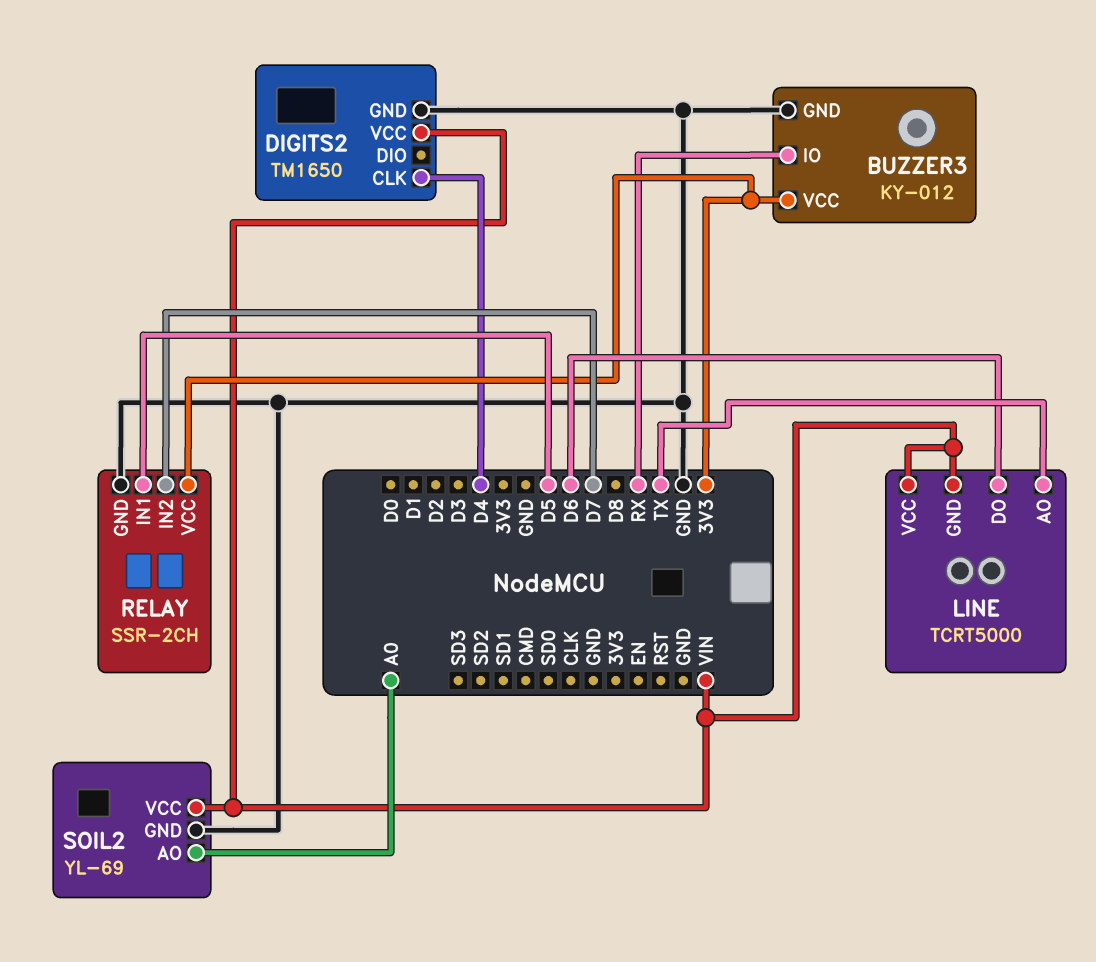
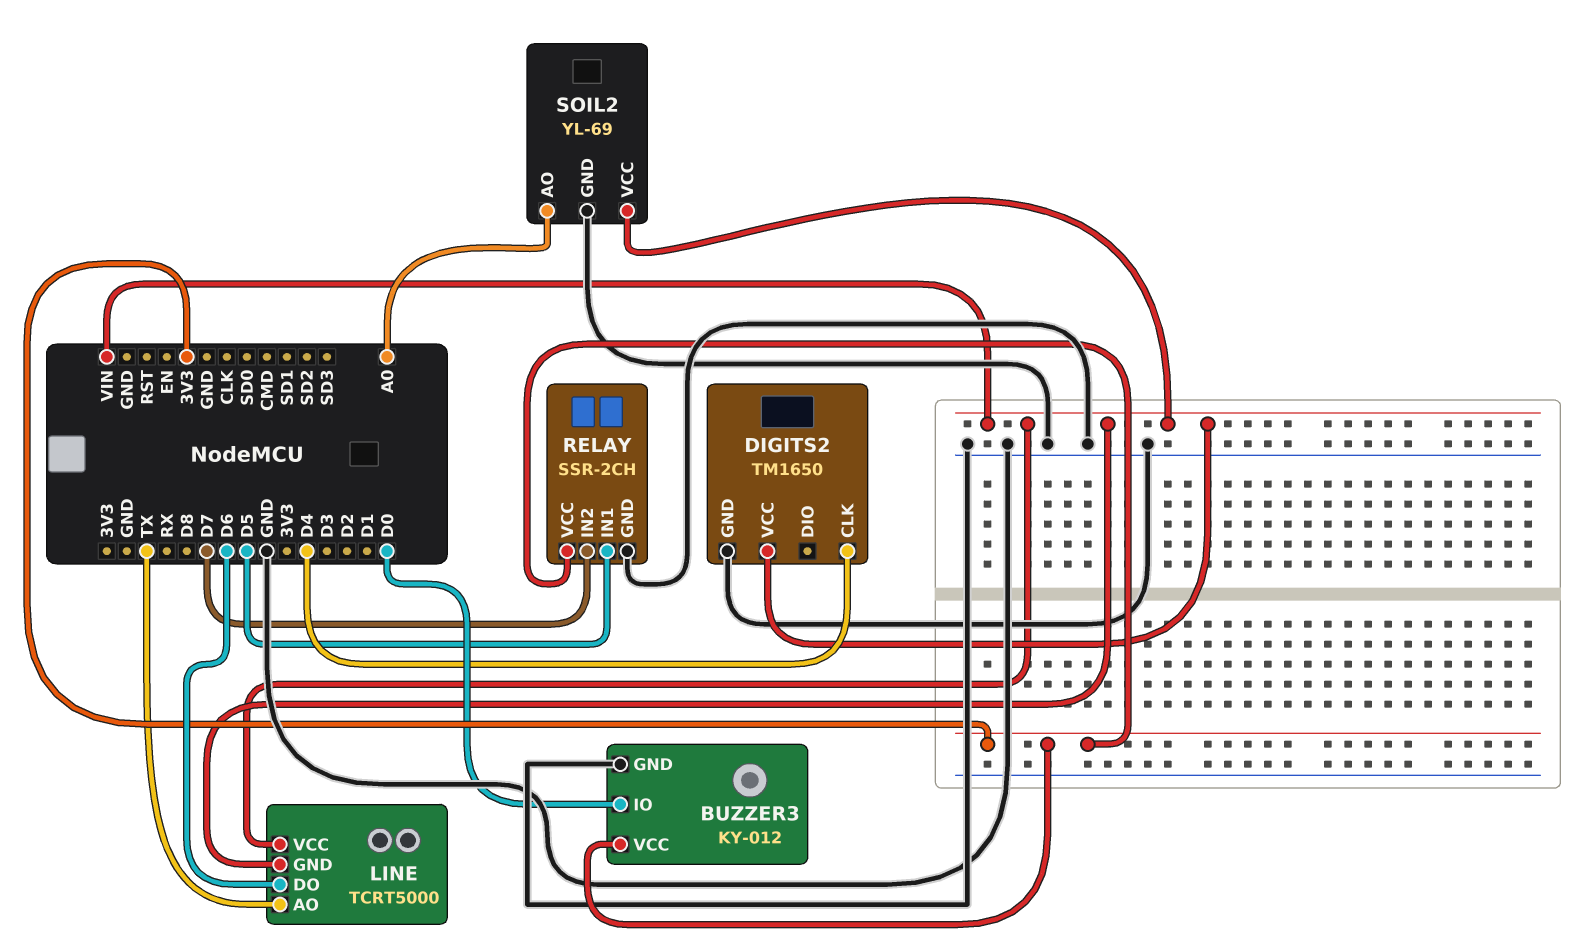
BUZZER3 pin IO: RX -> D0

